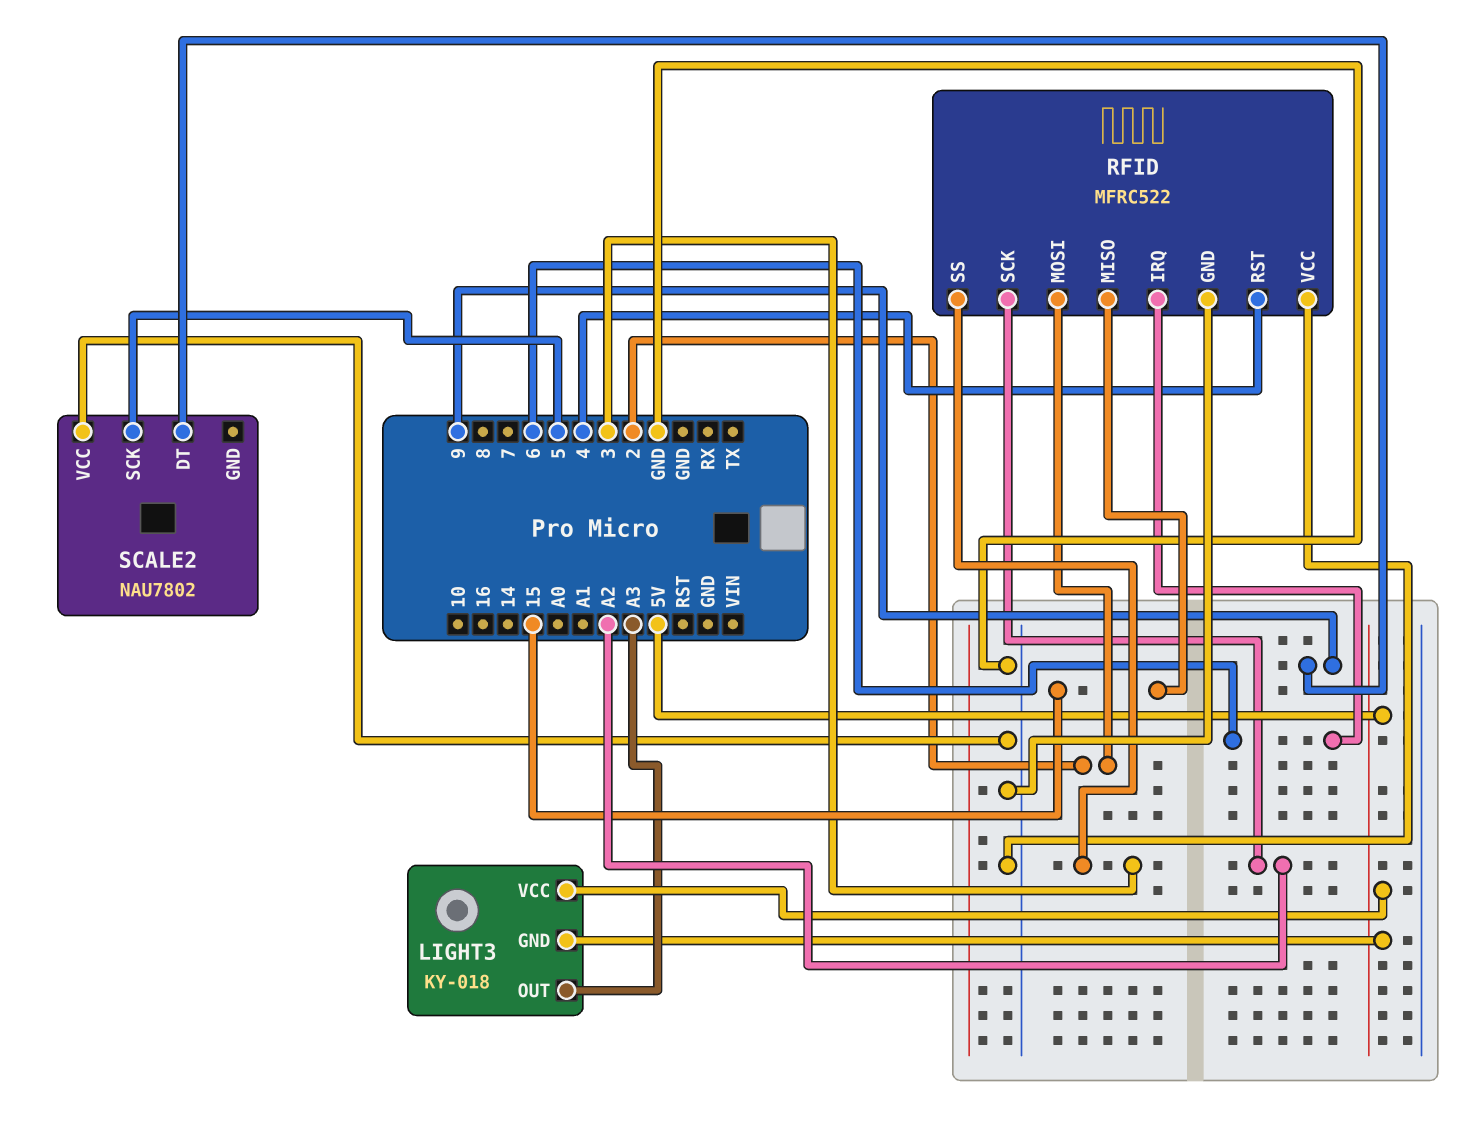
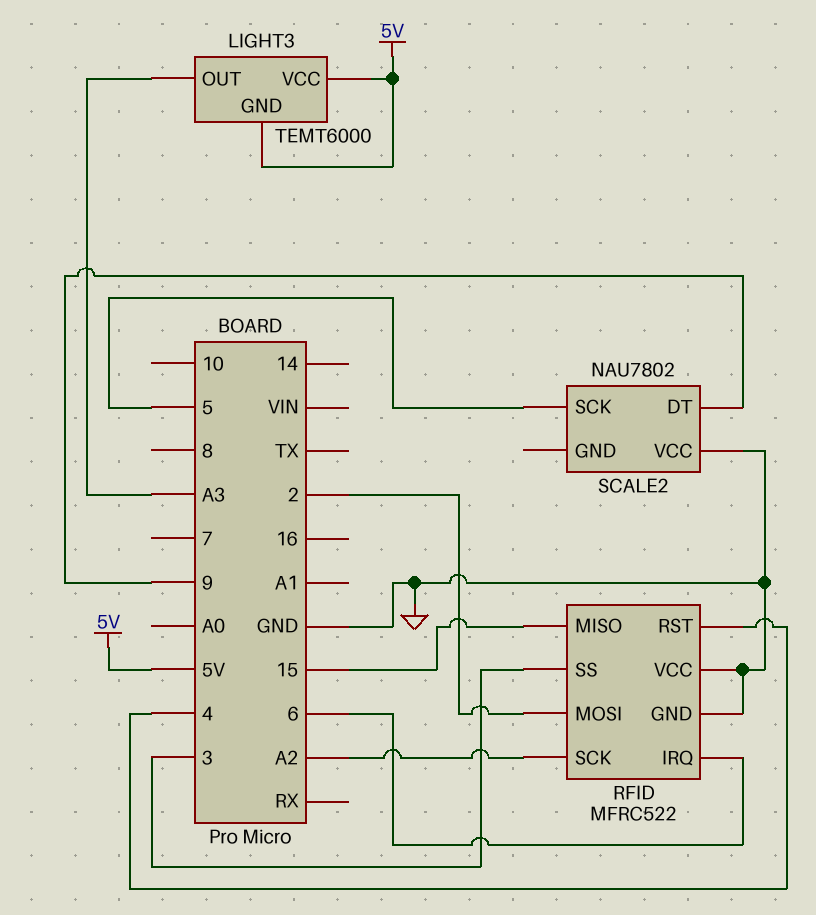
LIGHT3: KY-018 -> TEMT6000

